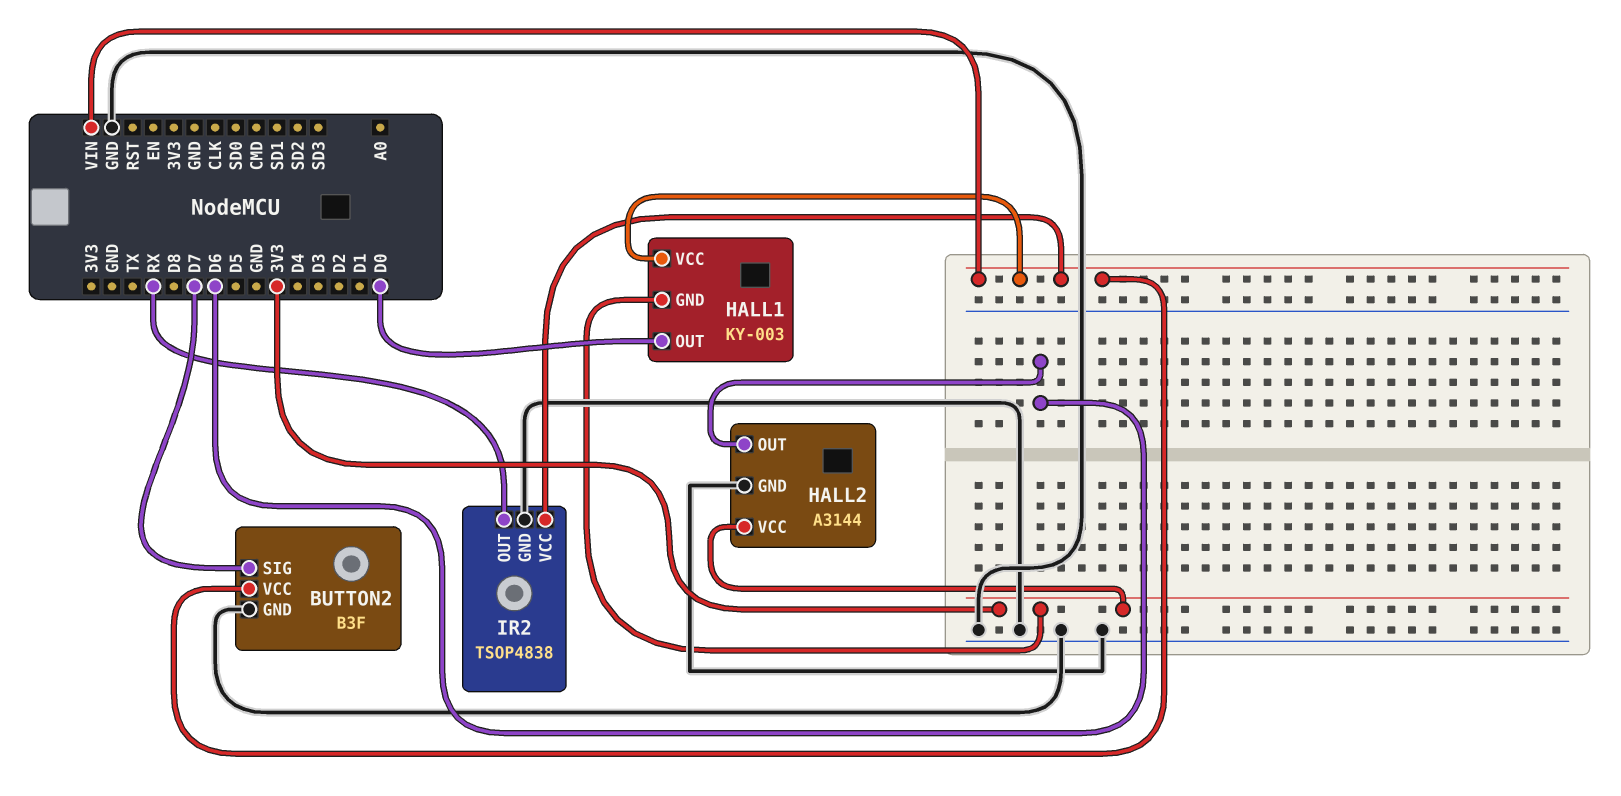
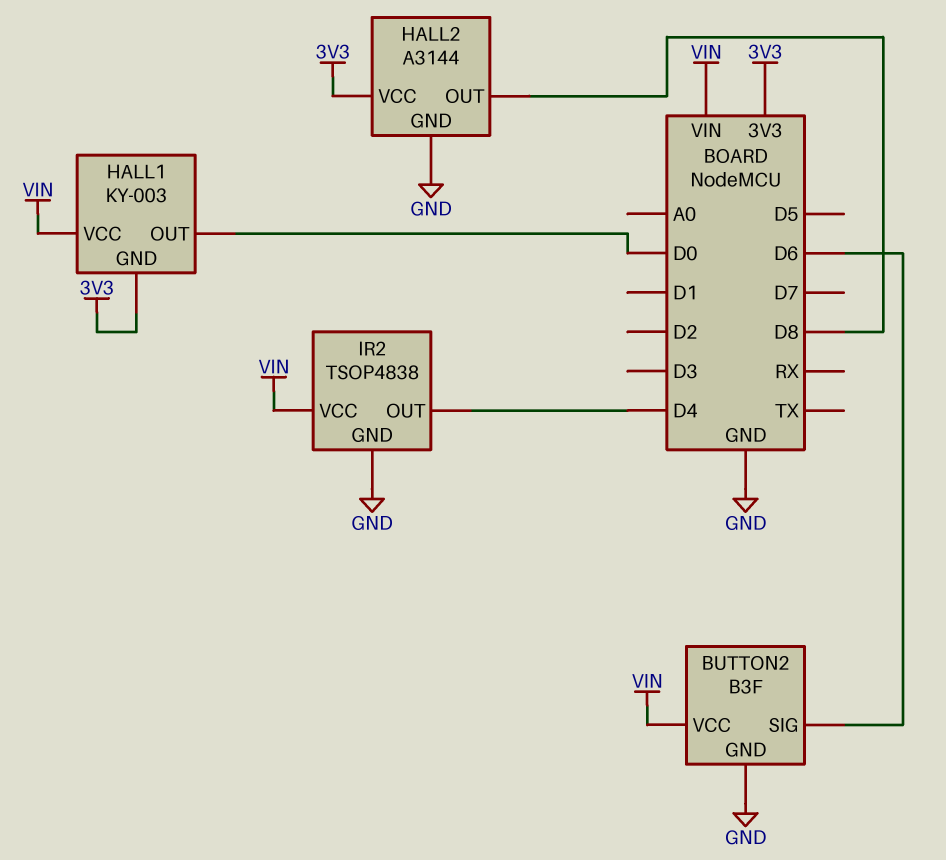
BUTTON2 pin SIG: D7 -> D6
HALL2 pin OUT: D6 -> D8
IR2 pin OUT: RX -> D4

